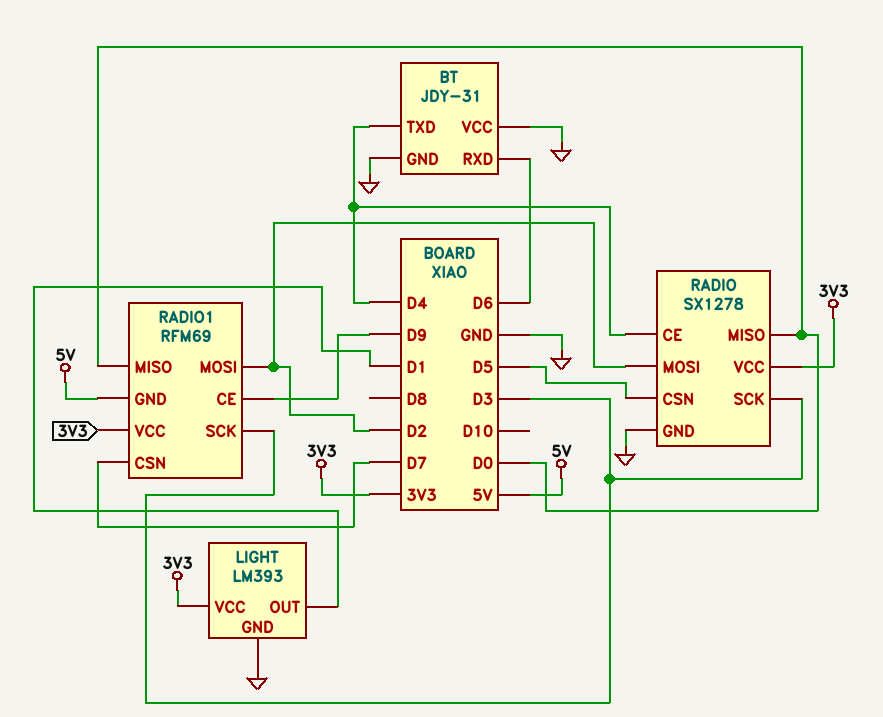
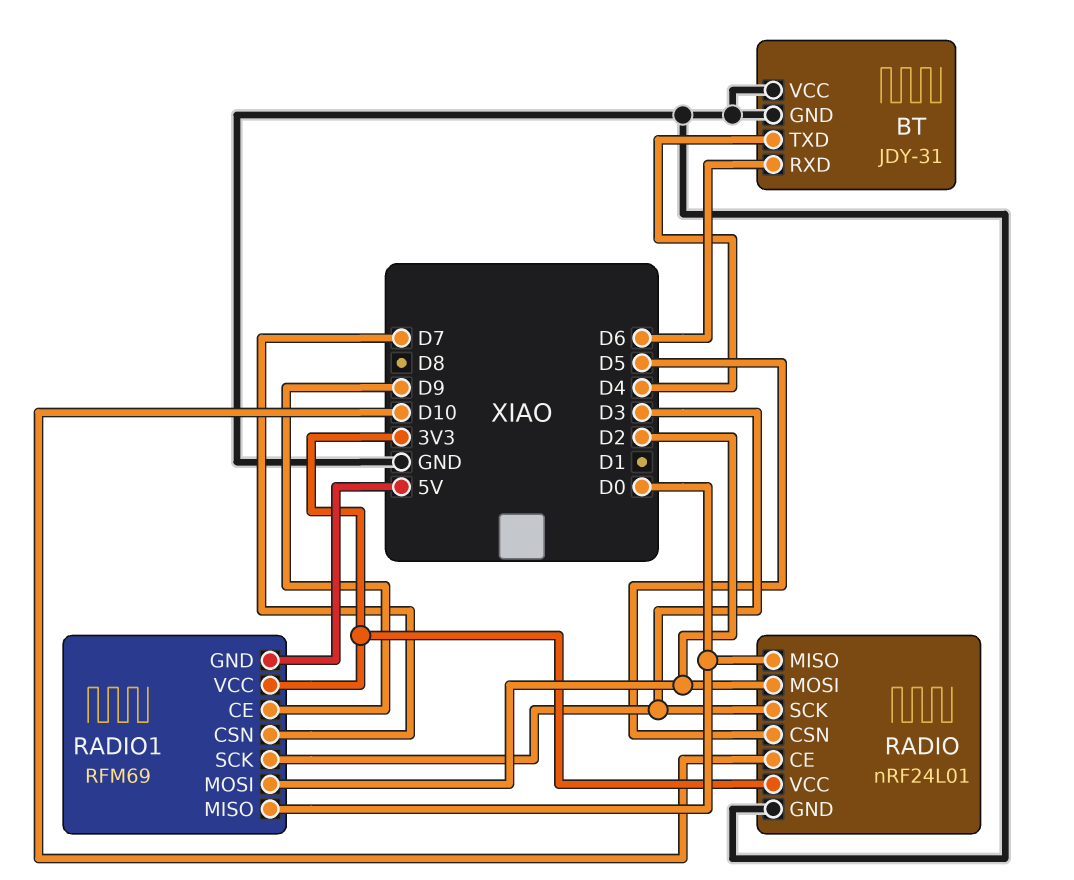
LIGHT: LM393 -> none
LIGHT pin GND: GND -> none
LIGHT pin OUT: D1 -> none
LIGHT pin VCC: 3V3 -> none
RADIO: SX1278 -> nRF24L01
RADIO pin CE: D4 -> D10

